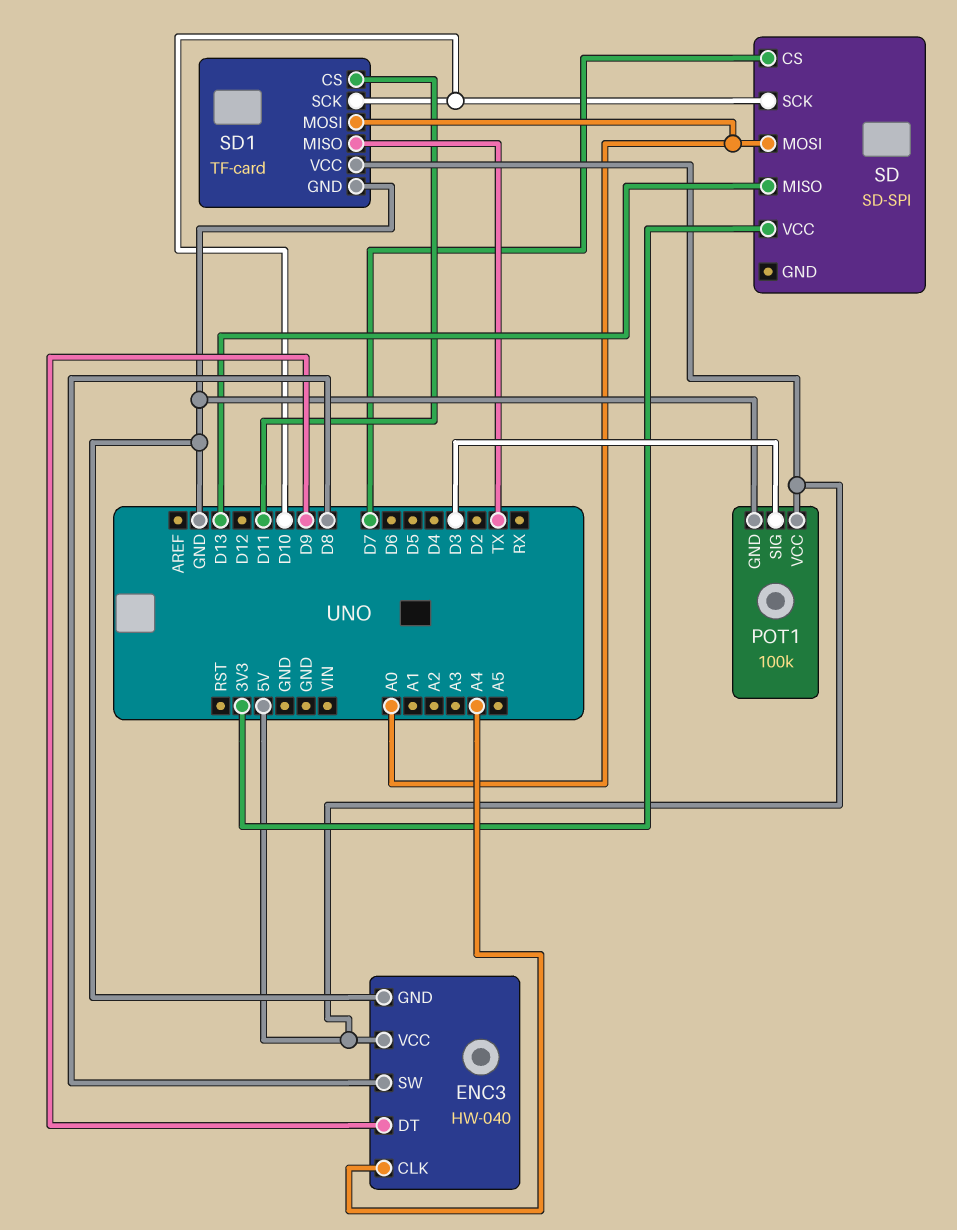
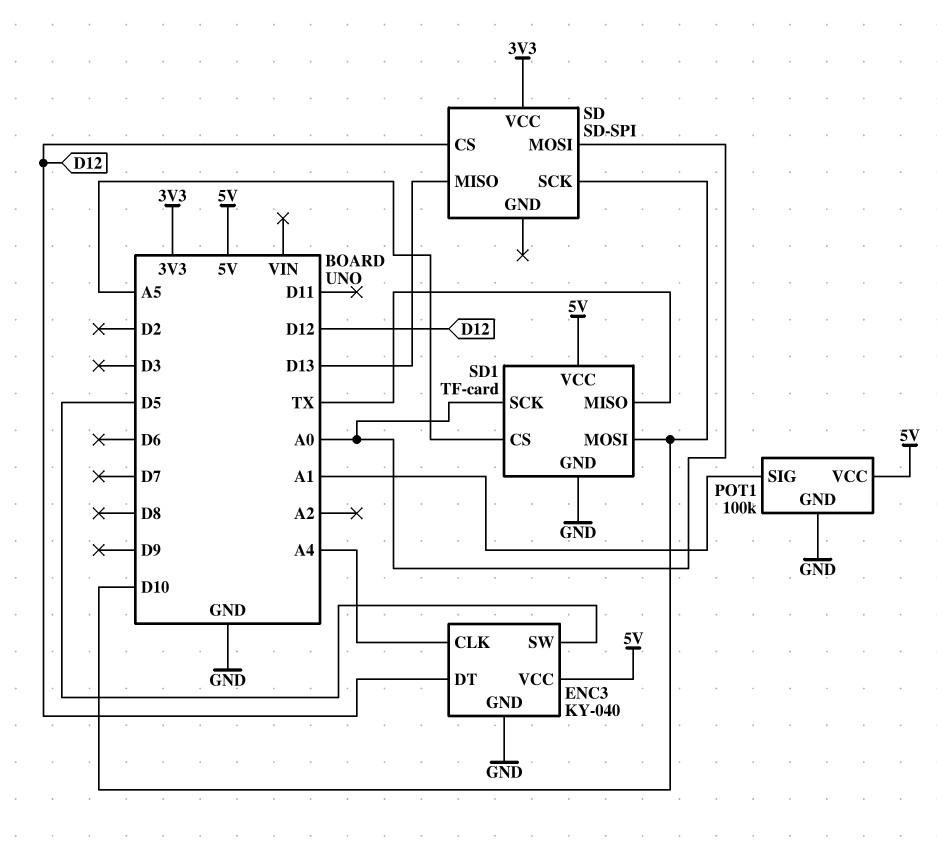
ENC3: HW-040 -> KY-040
ENC3 pin DT: D9 -> D12
ENC3 pin SW: D8 -> D5
POT1 pin SIG: D3 -> A1
SD pin CS: D7 -> D12
SD1 pin CS: D11 -> A5
SD1 pin MOSI: A0 -> D10
SD1 pin SCK: D10 -> A0

